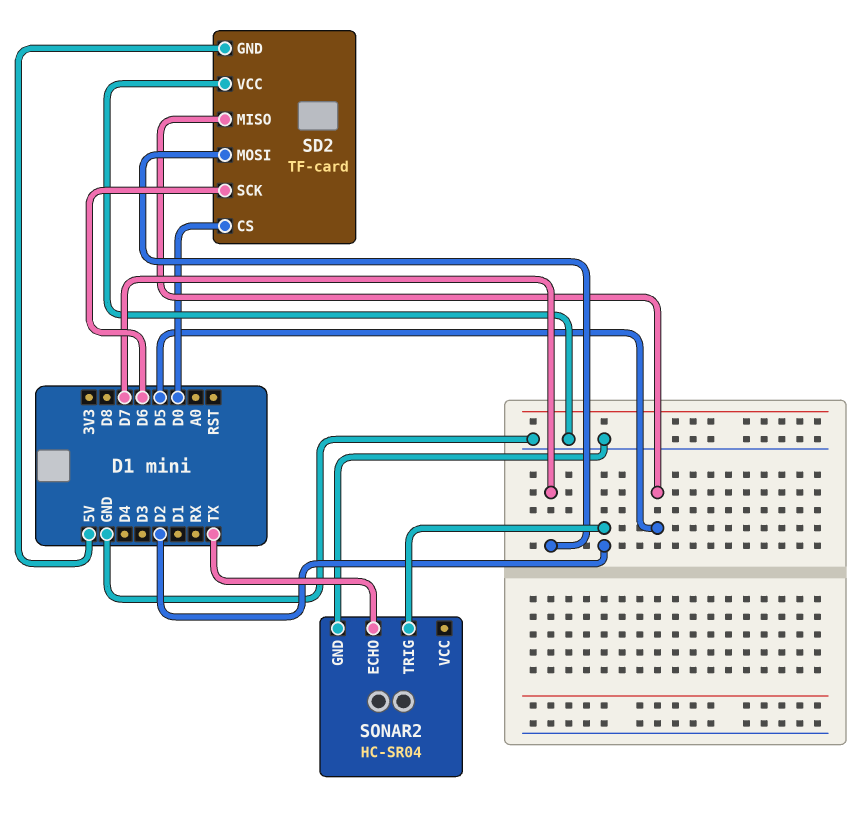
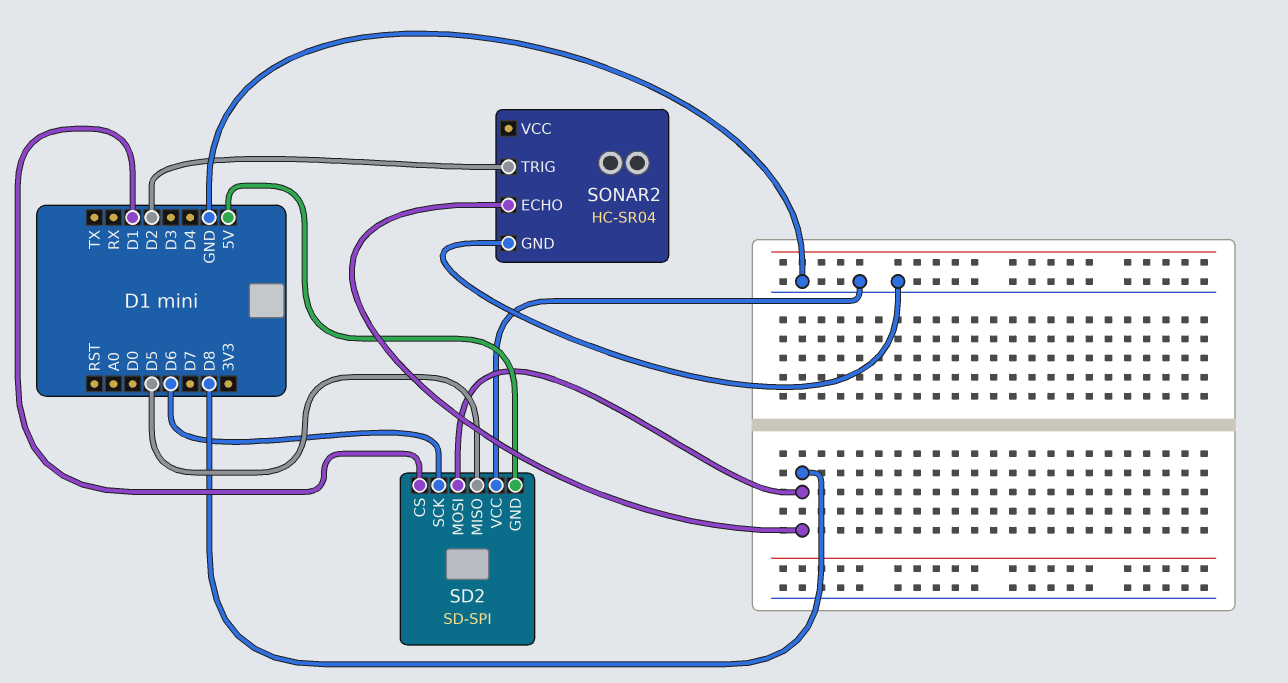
SD2: TF-card -> SD-SPI
SD2 pin CS: D0 -> D1
SD2 pin MOSI: D7 -> D8
SONAR2 pin ECHO: TX -> D8

